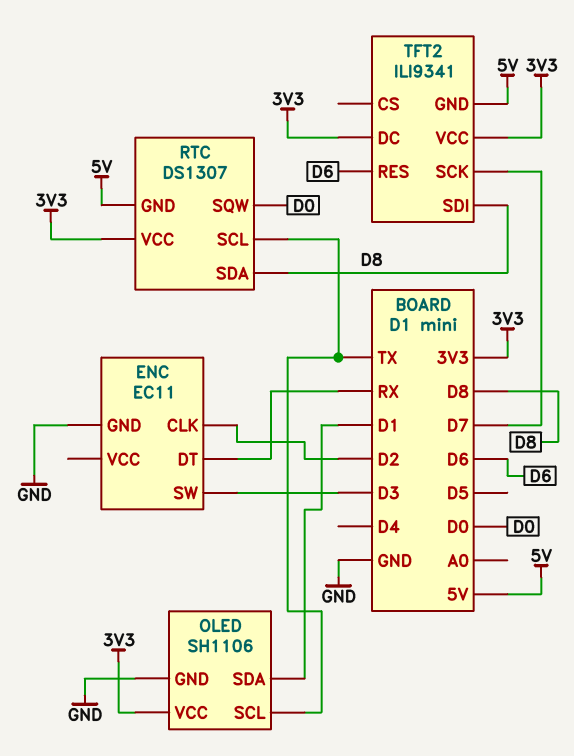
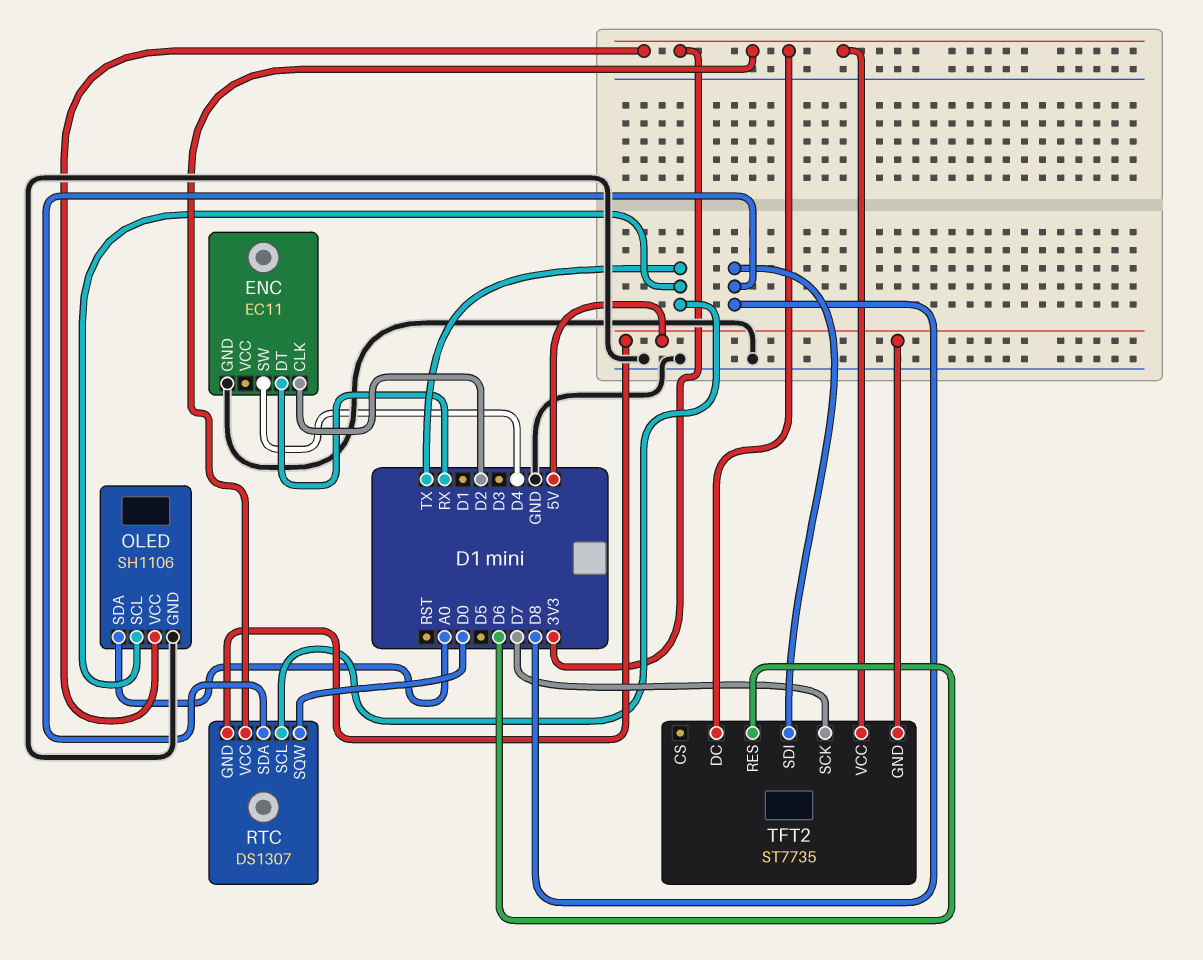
ENC pin SW: D3 -> D4
OLED pin SDA: D1 -> A0
TFT2: ILI9341 -> ST7735

